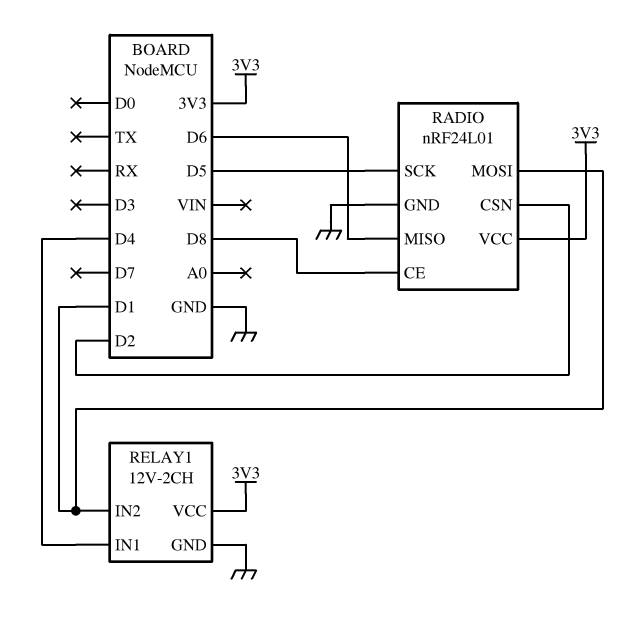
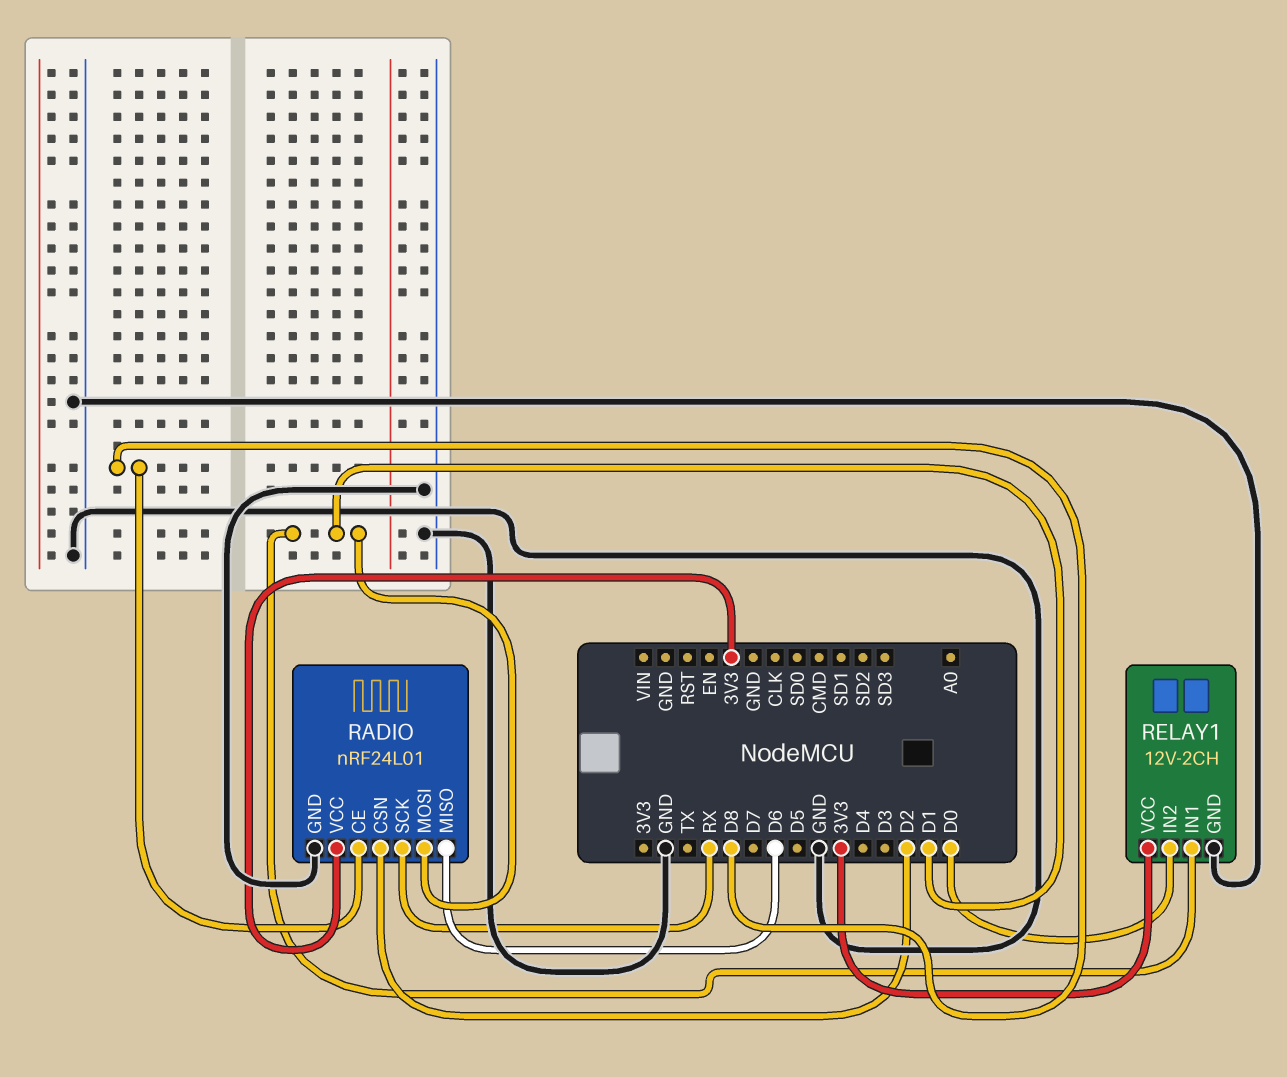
RADIO pin SCK: D5 -> RX
RELAY1 pin IN1: D4 -> D1
RELAY1 pin IN2: D1 -> D0

